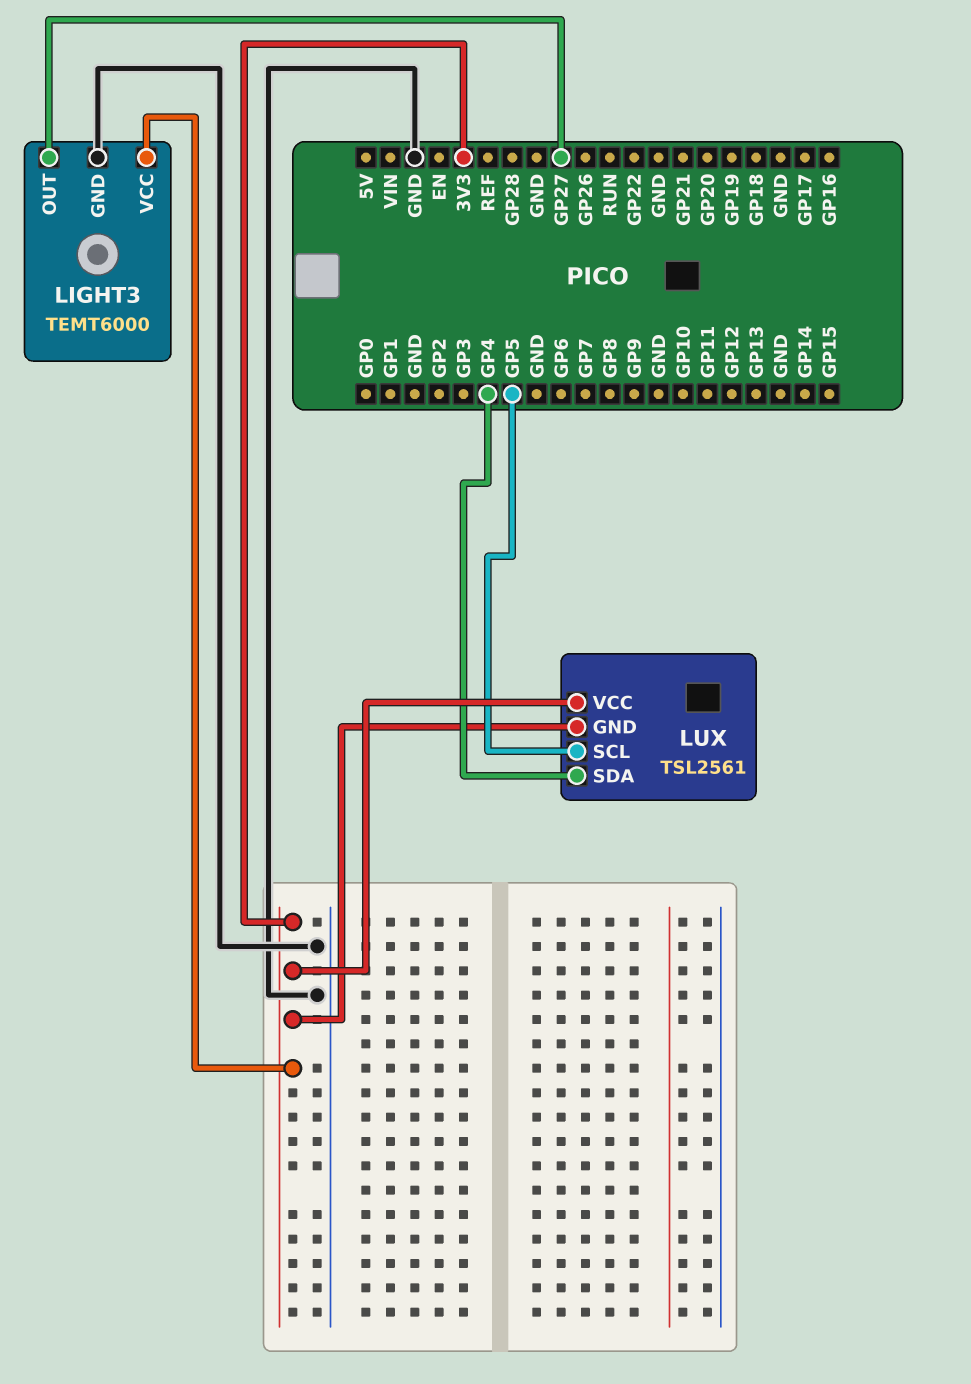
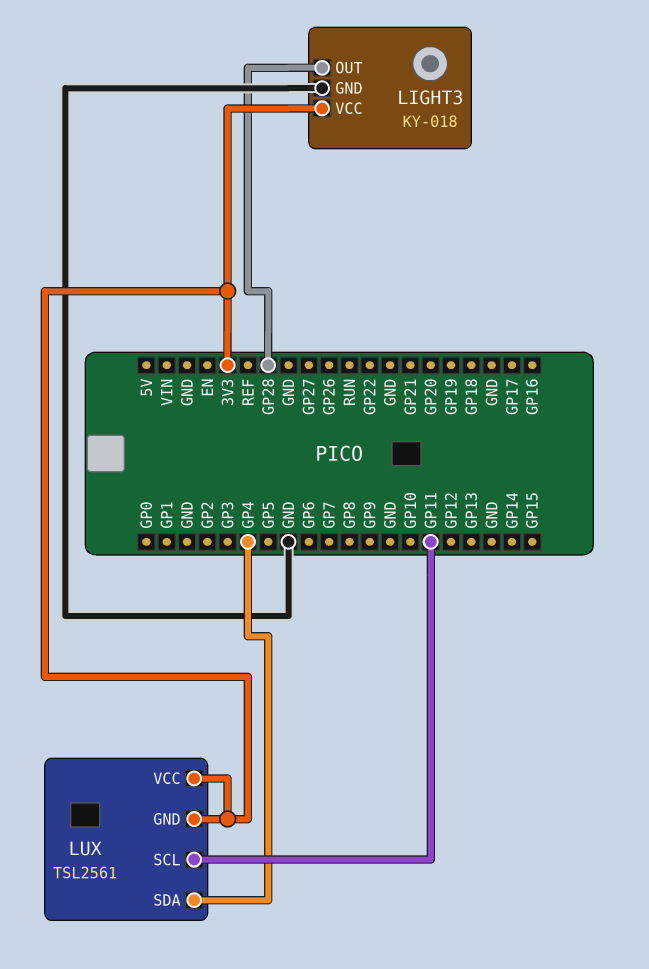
LIGHT3: TEMT6000 -> KY-018
LIGHT3 pin OUT: GP27 -> GP28
LUX pin SCL: GP5 -> GP11

